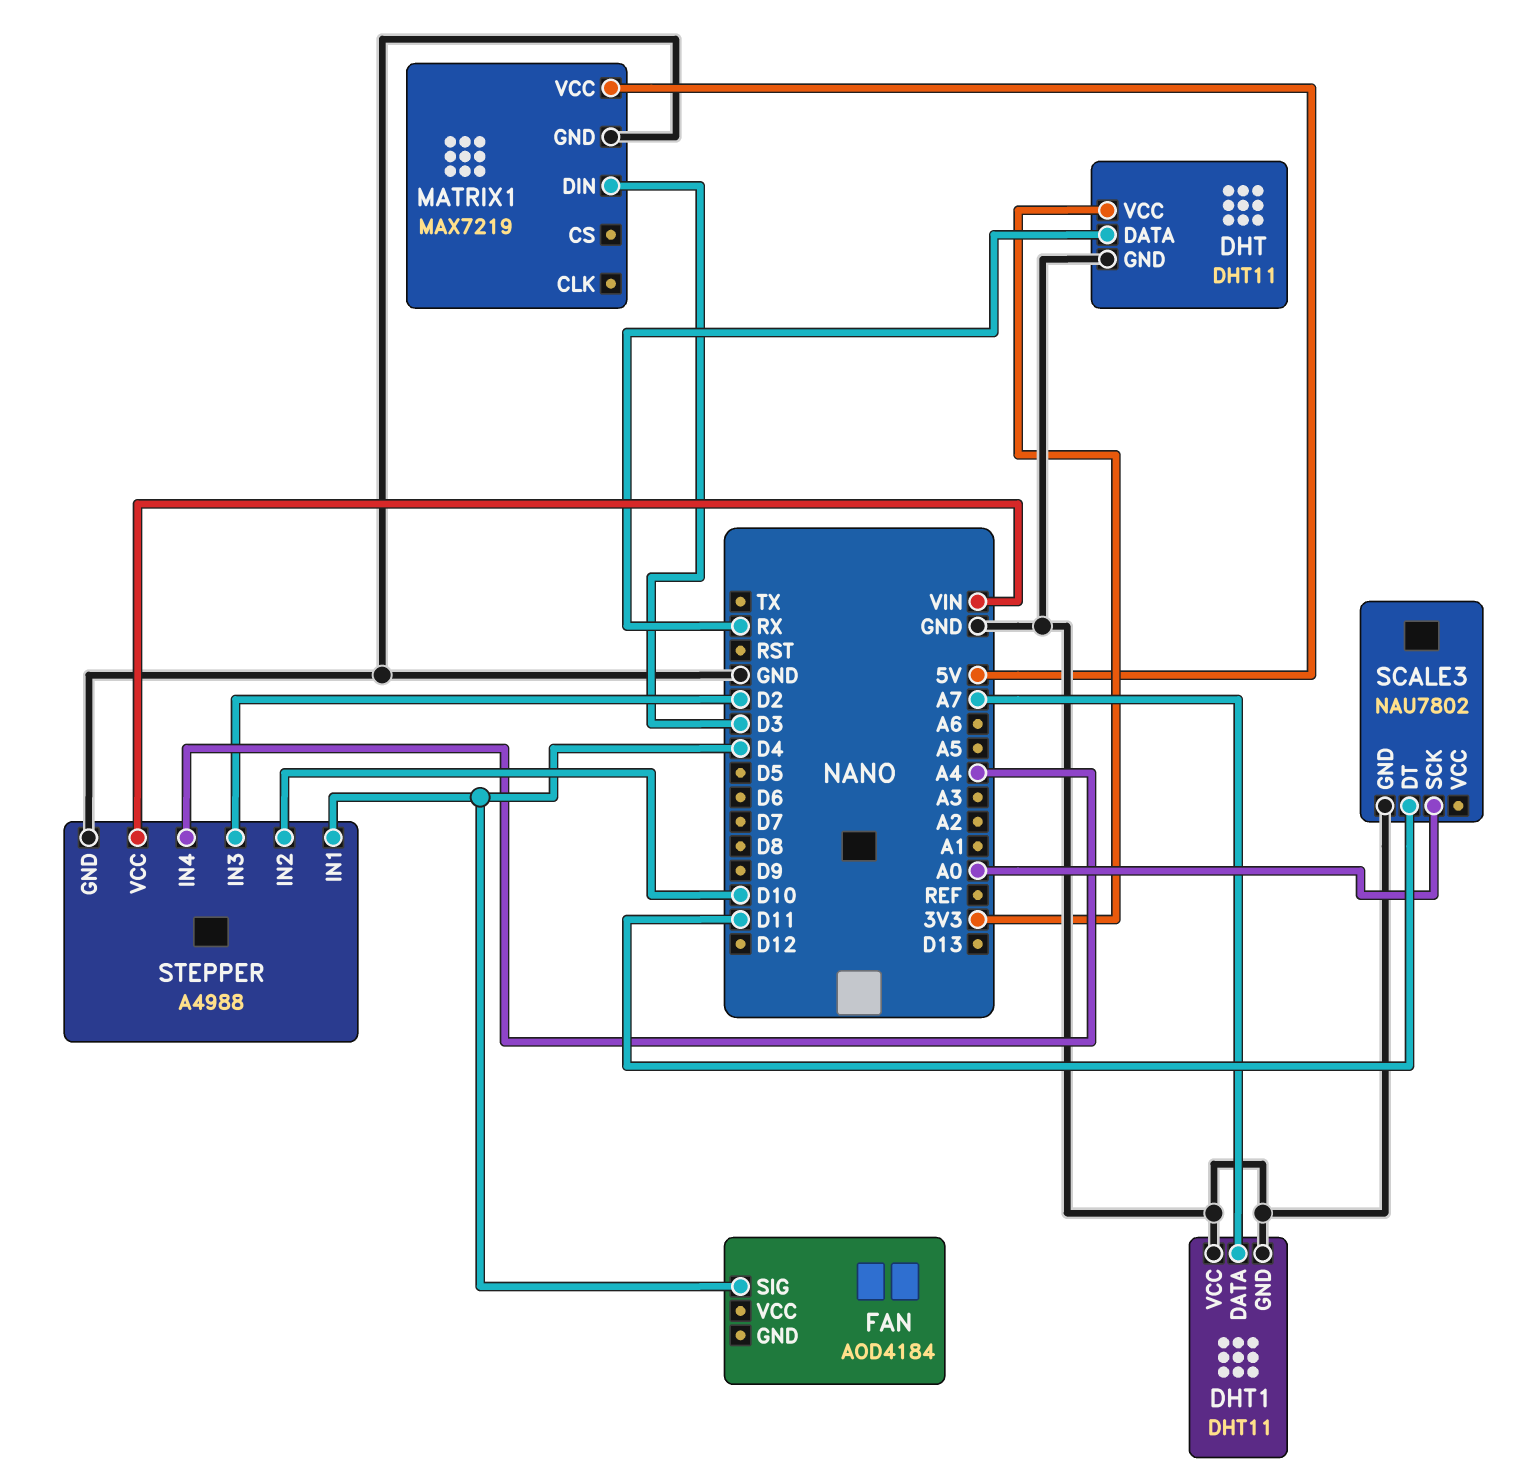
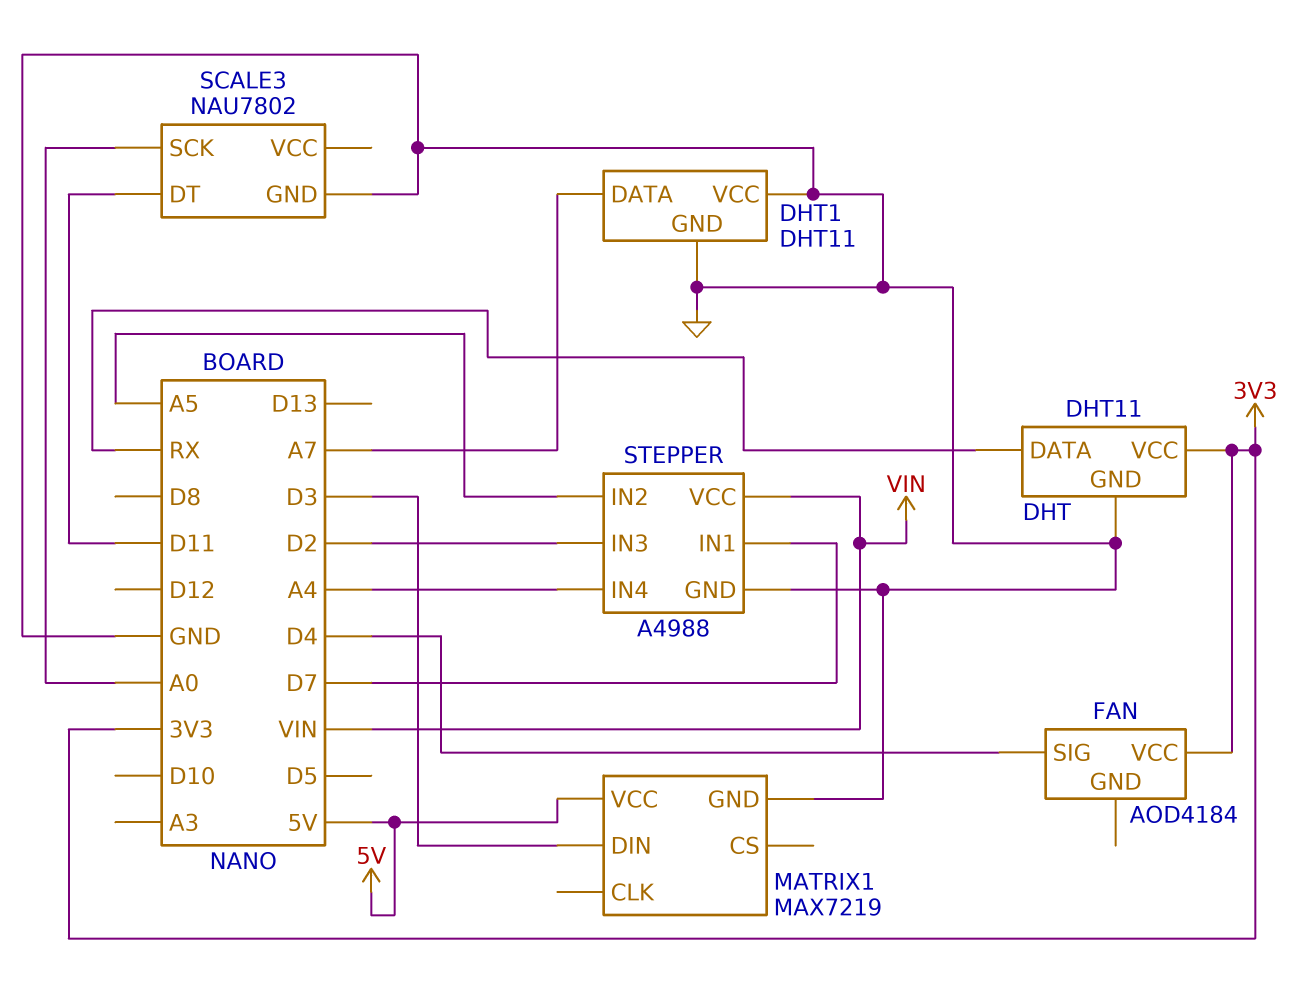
FAN pin VCC: none -> 3V3
STEPPER pin IN1: D4 -> D7
STEPPER pin IN2: D10 -> A5

